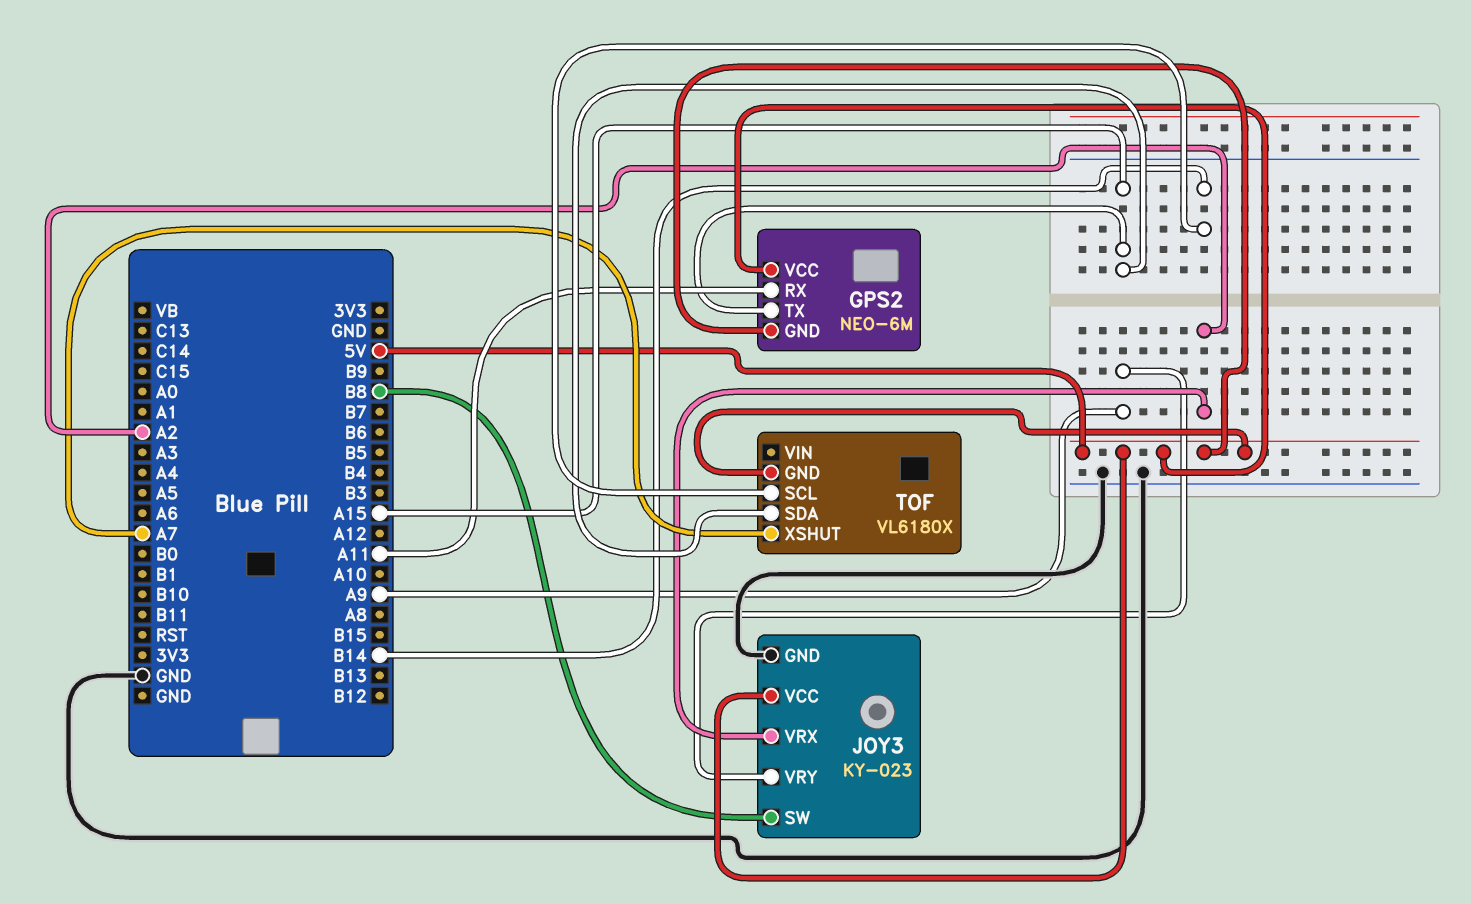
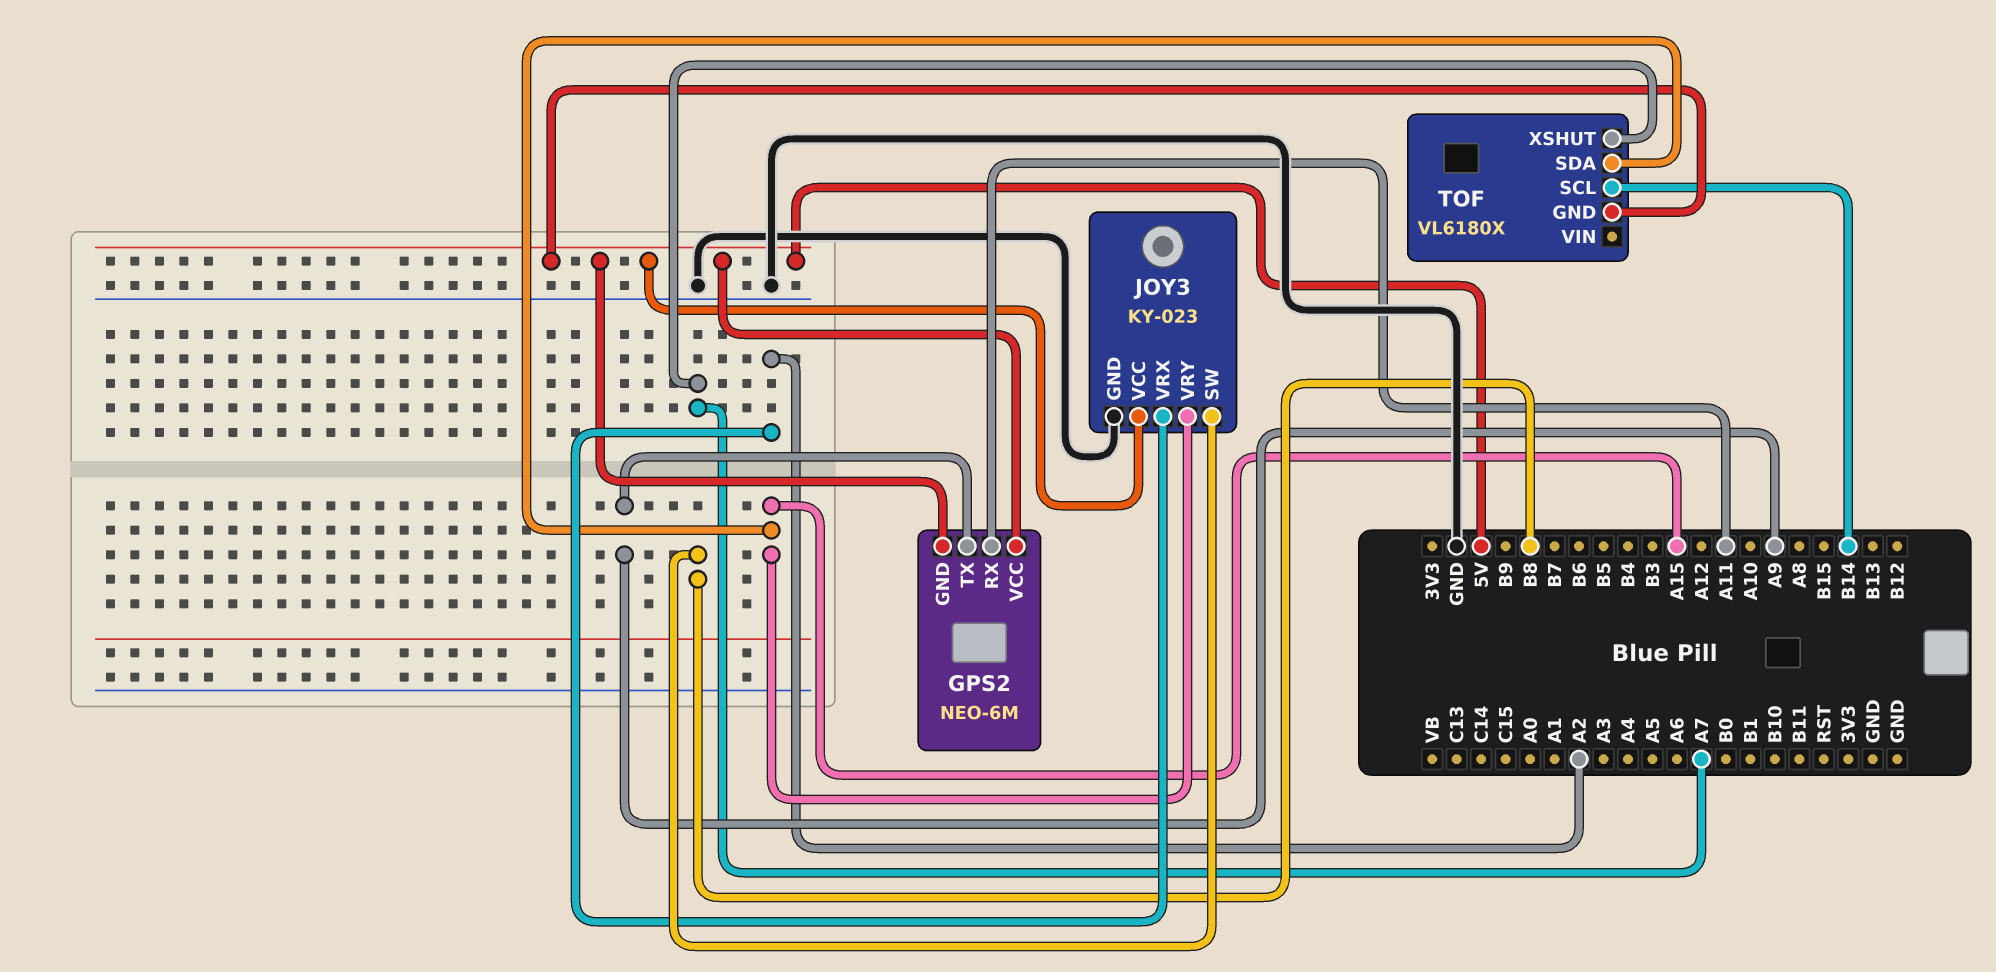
GPS2 pin TX: A15 -> A9
JOY3 pin VRY: A9 -> A15

